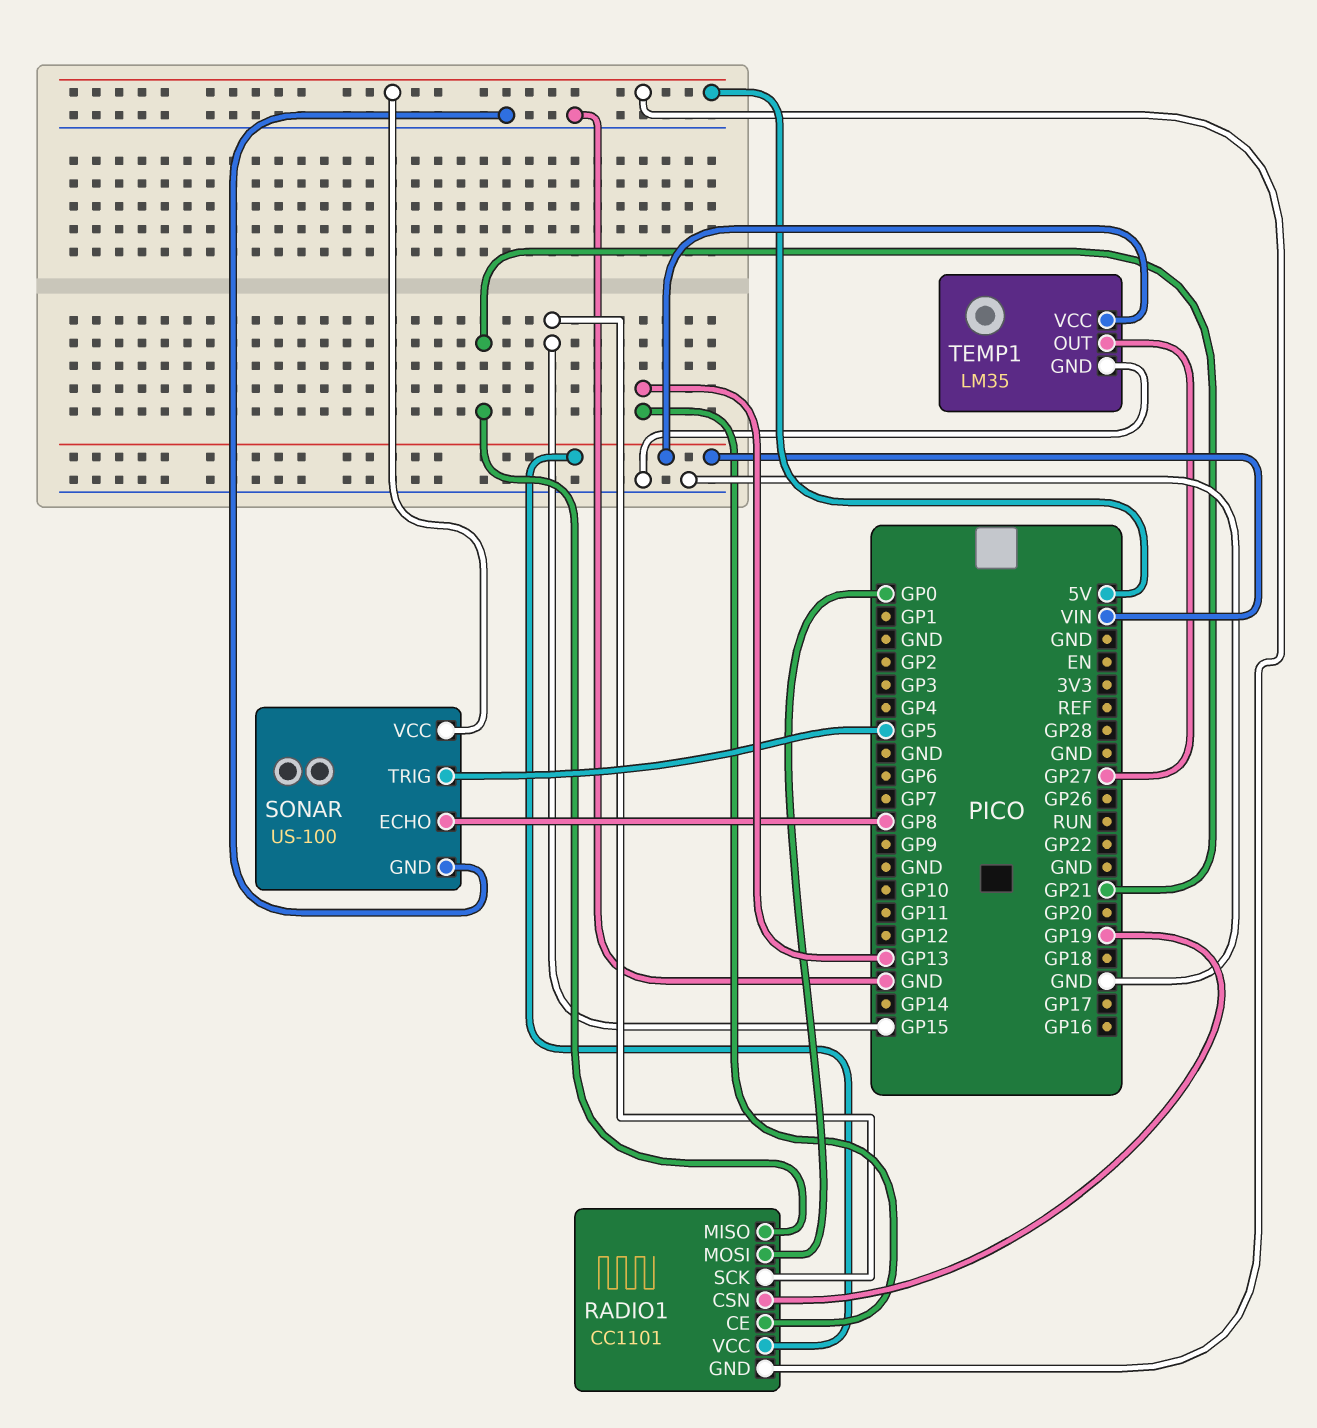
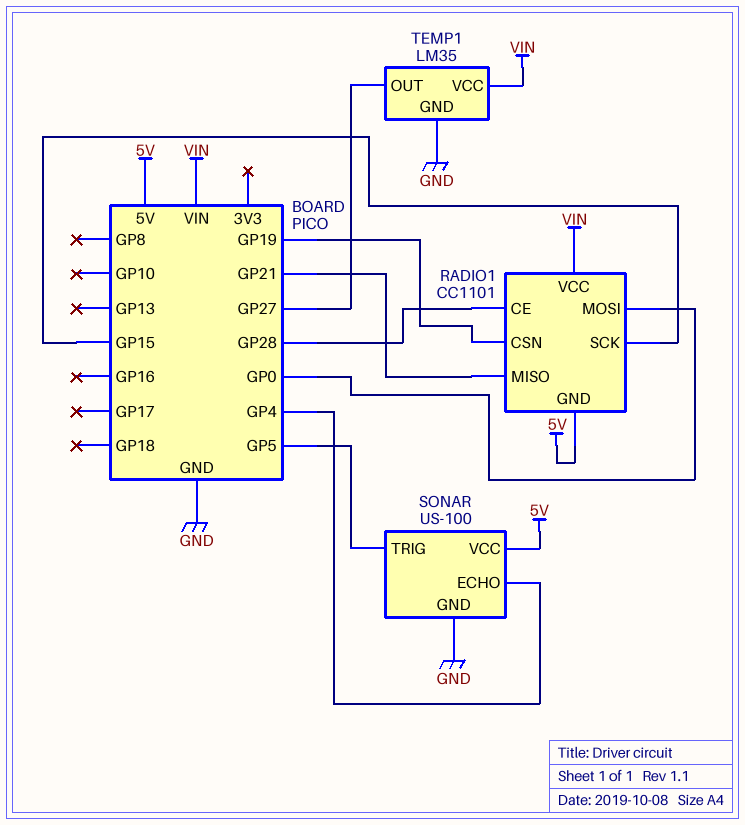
RADIO1 pin CE: GP13 -> GP28
SONAR pin ECHO: GP8 -> GP4

